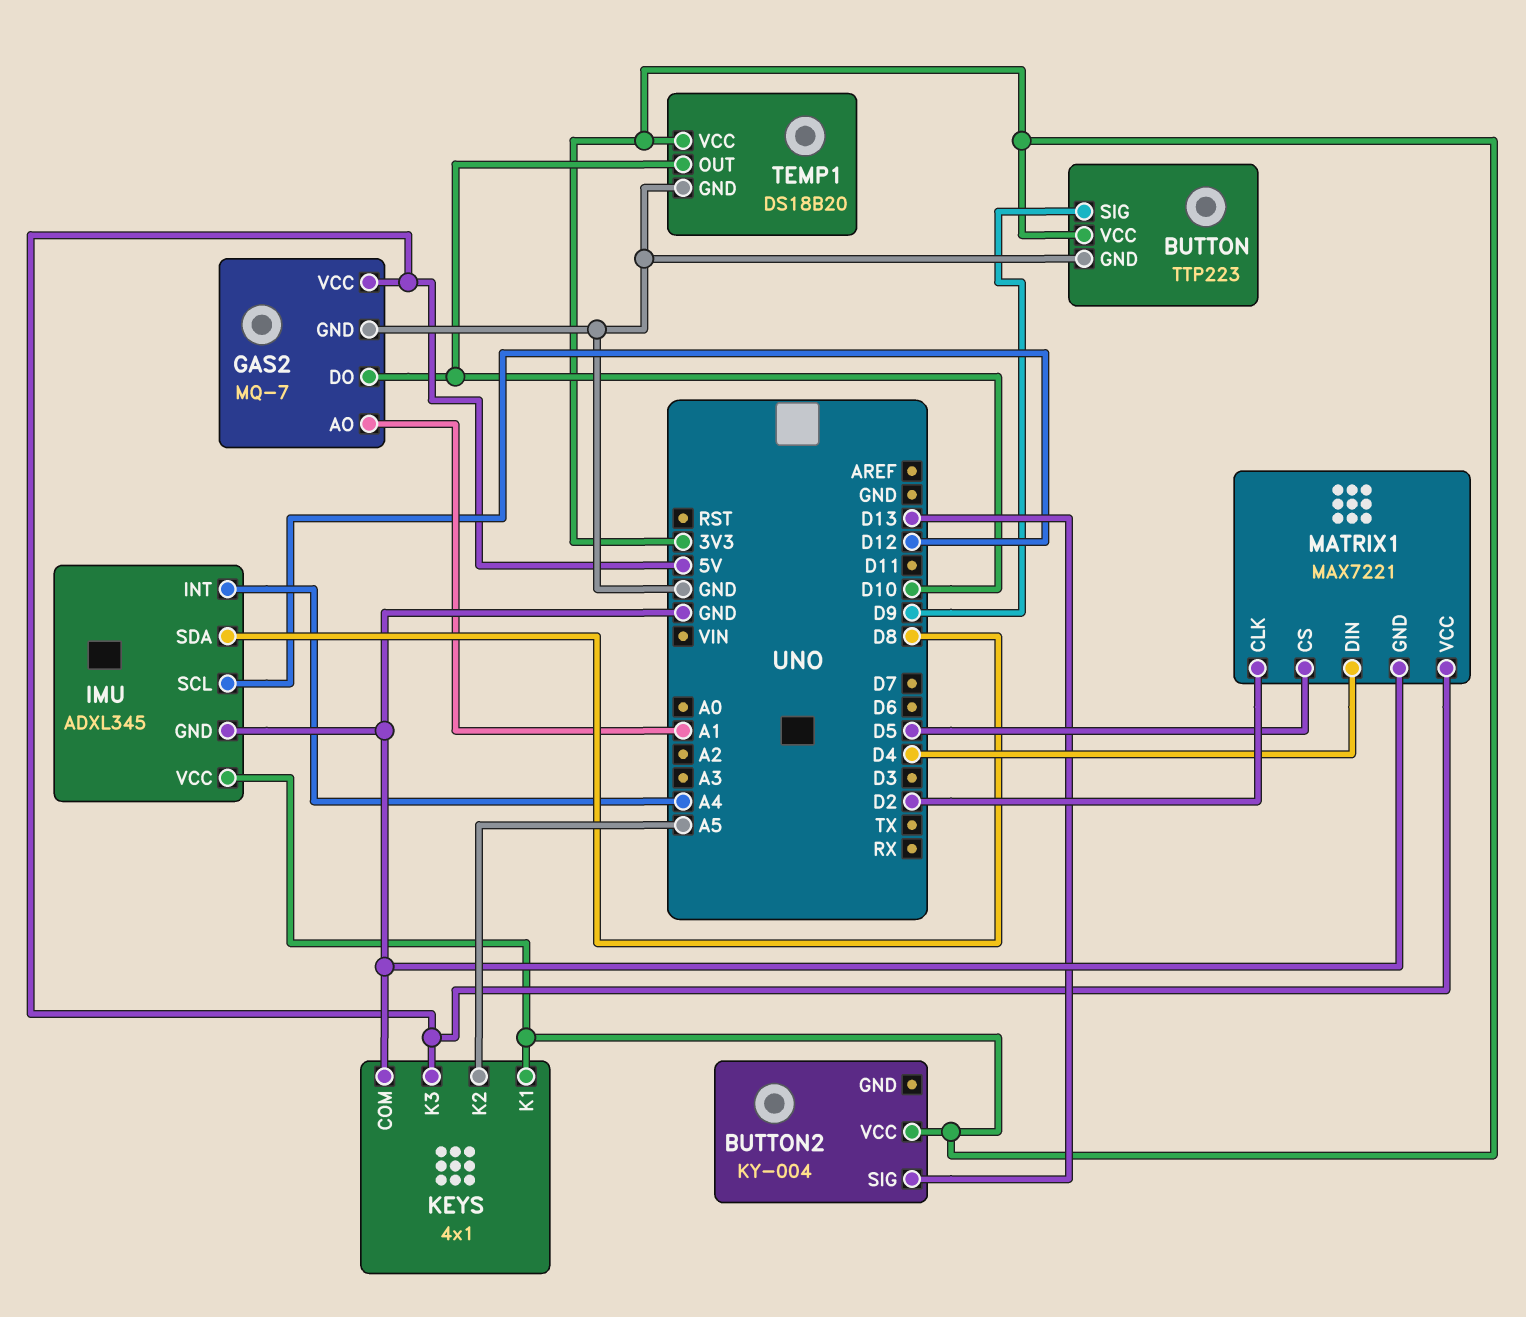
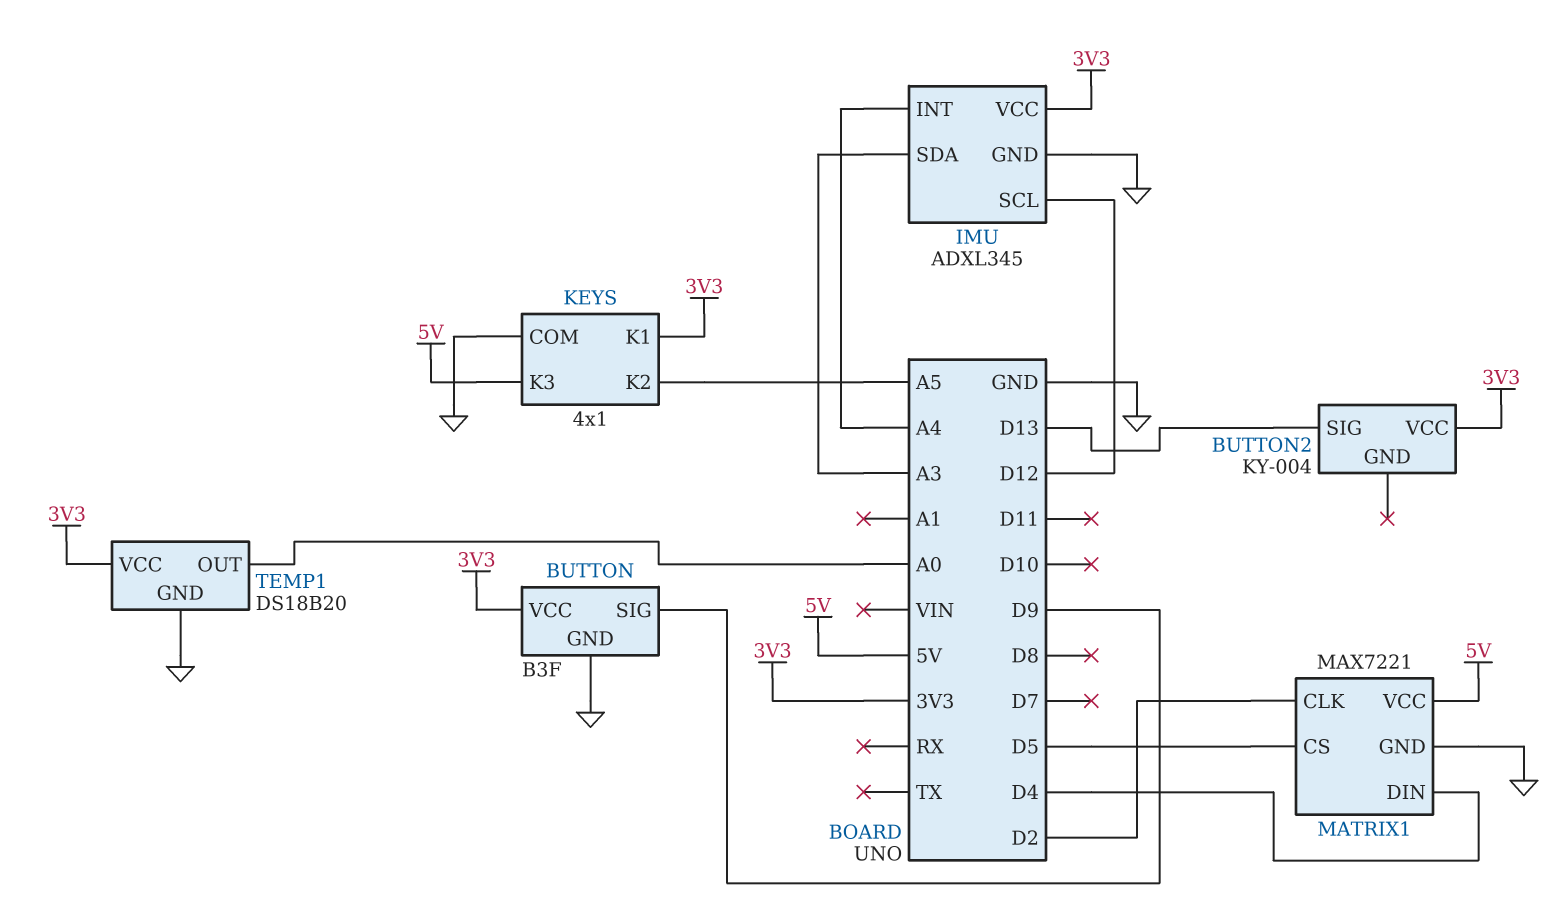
BUTTON: TTP223 -> B3F
GAS2: MQ-7 -> none
GAS2 pin AO: A1 -> none
GAS2 pin DO: D10 -> none
GAS2 pin GND: GND -> none
GAS2 pin VCC: 5V -> none
IMU pin SDA: D8 -> A3
TEMP1 pin OUT: D10 -> A0

